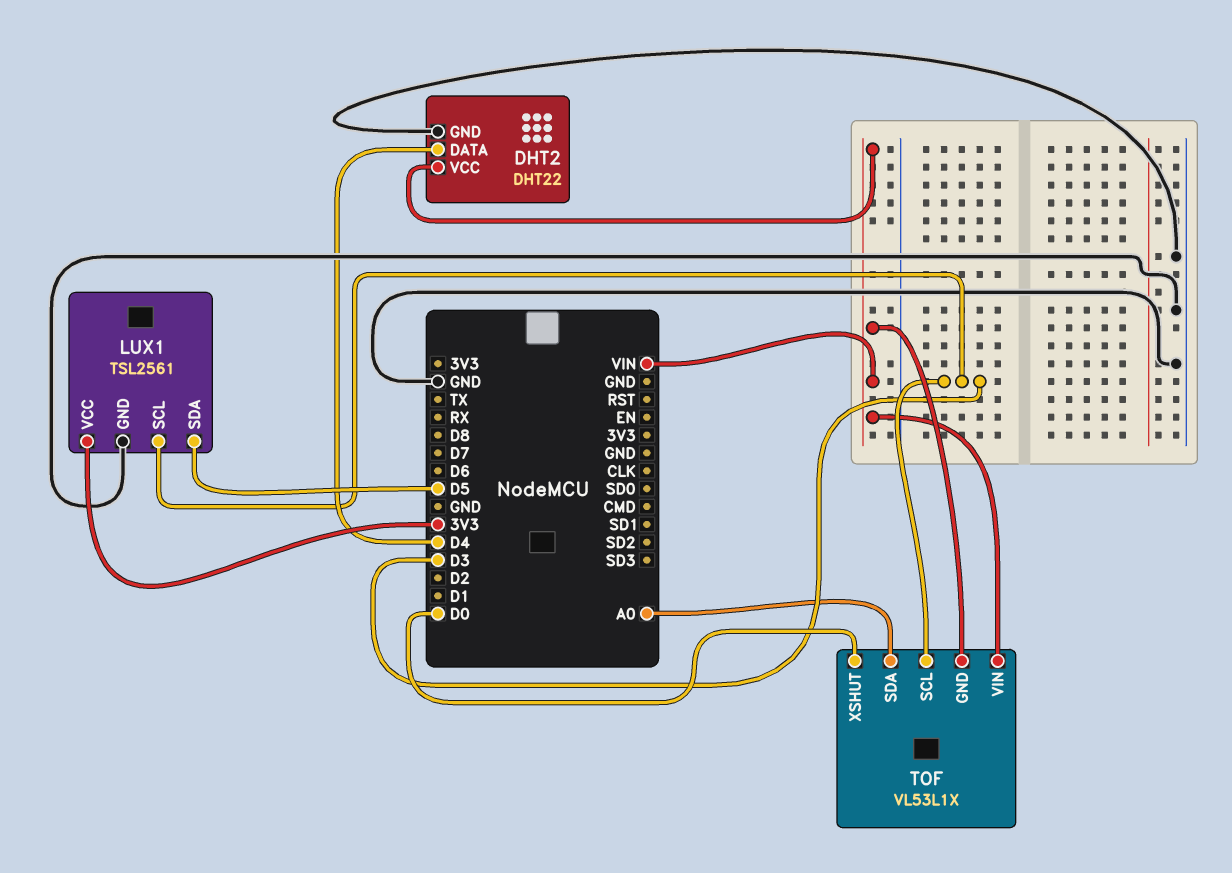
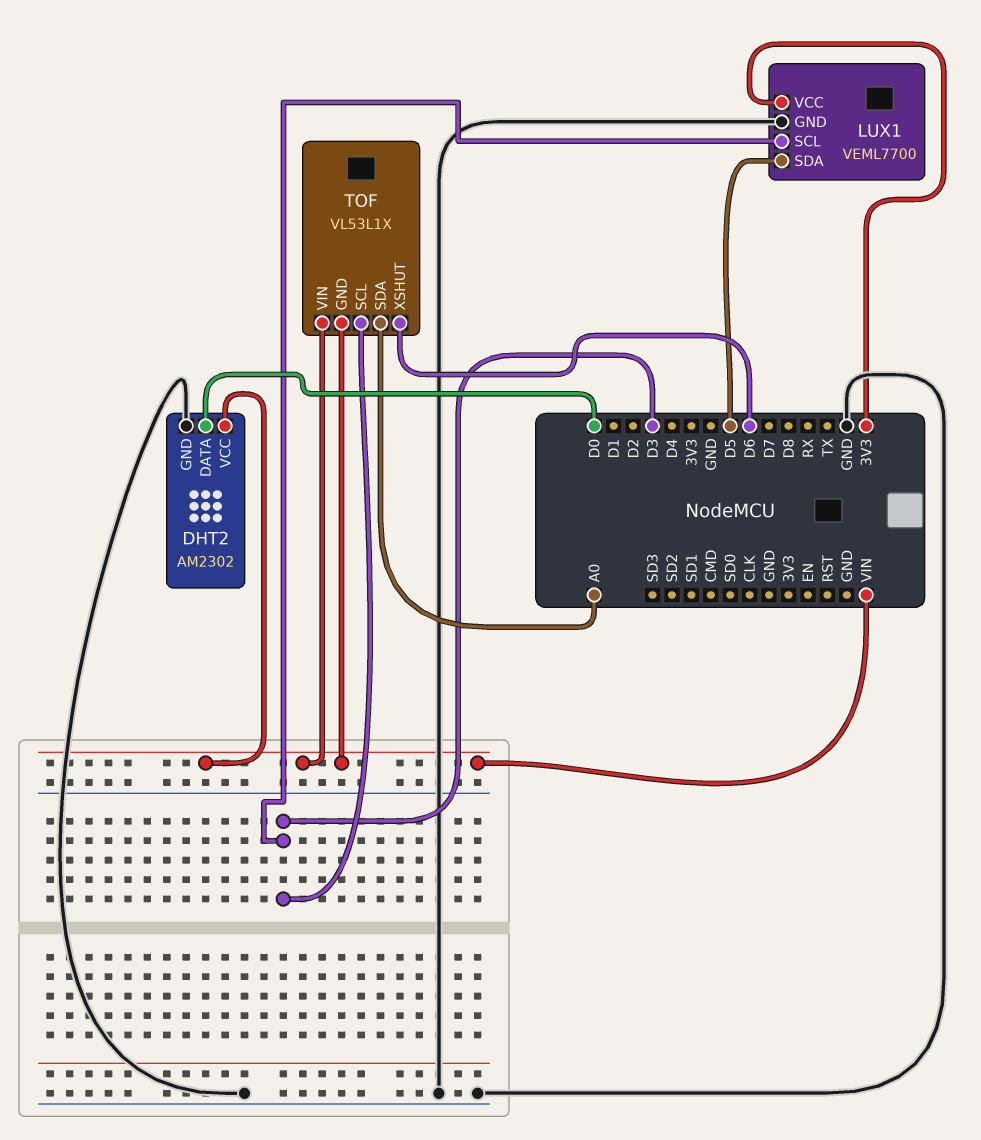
DHT2: DHT22 -> AM2302
DHT2 pin DATA: D4 -> D0
LUX1: TSL2561 -> VEML7700
TOF pin XSHUT: D0 -> D6

